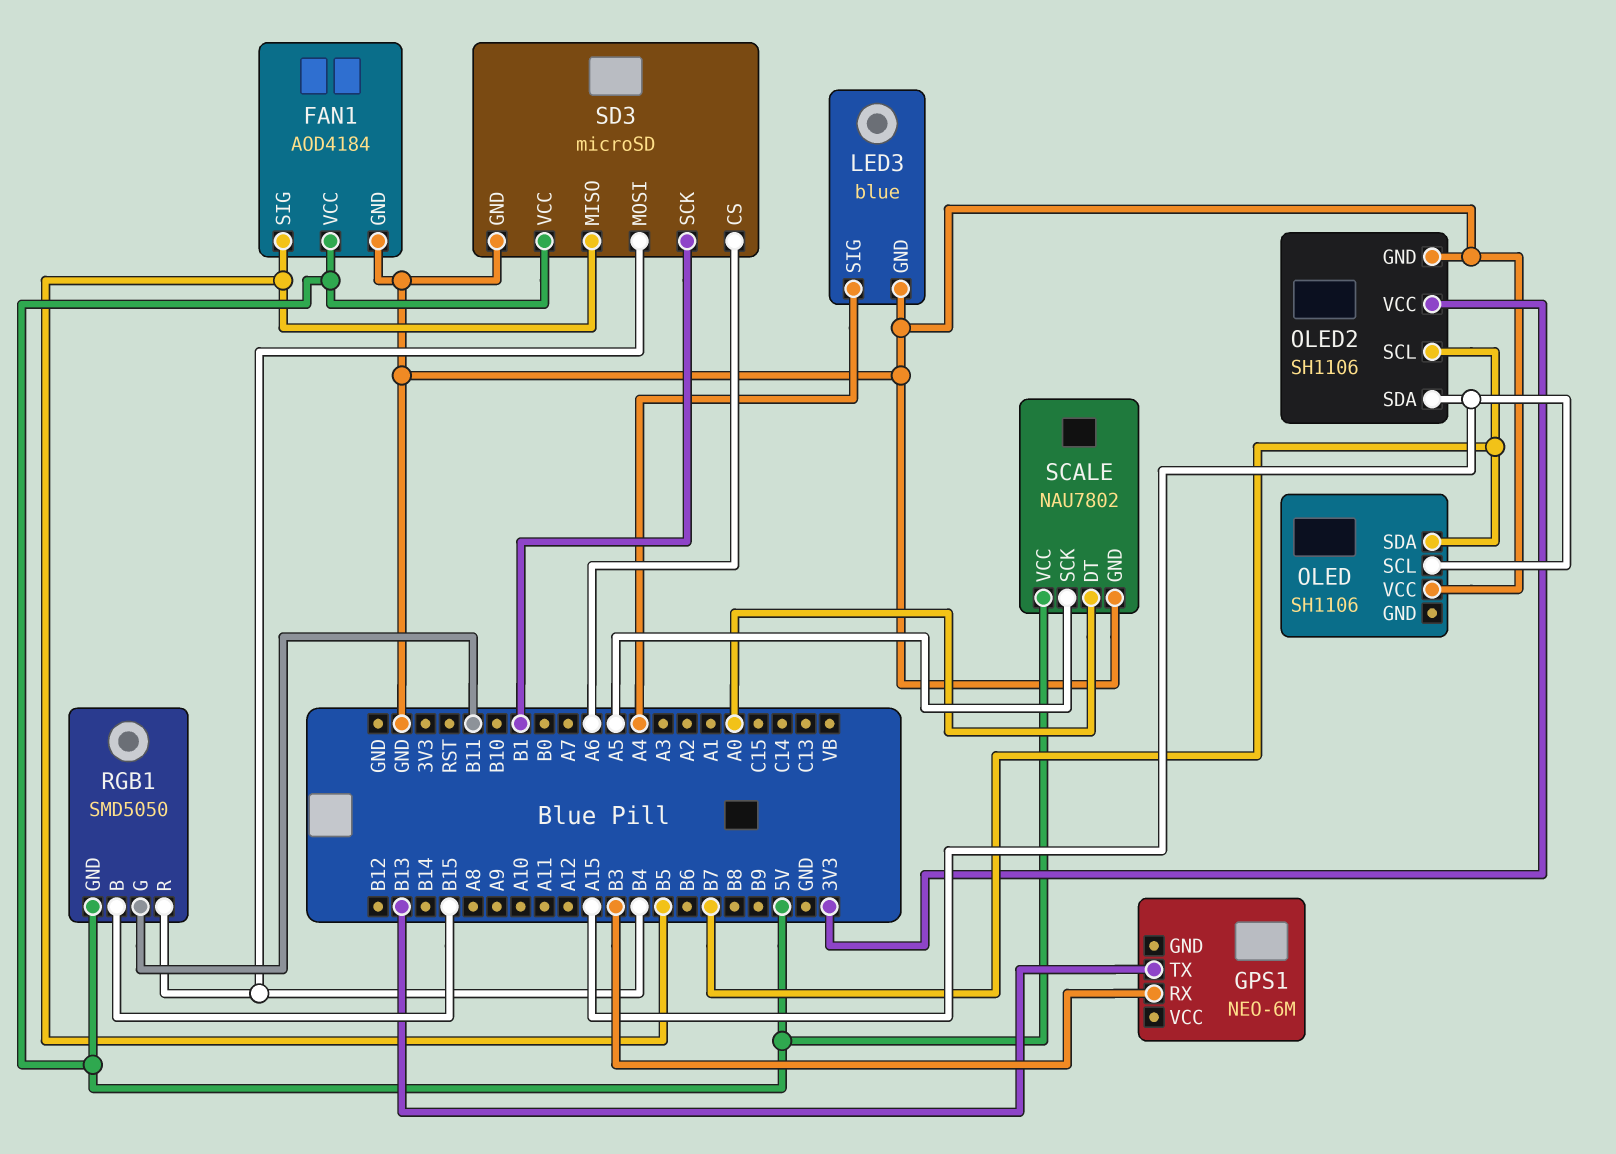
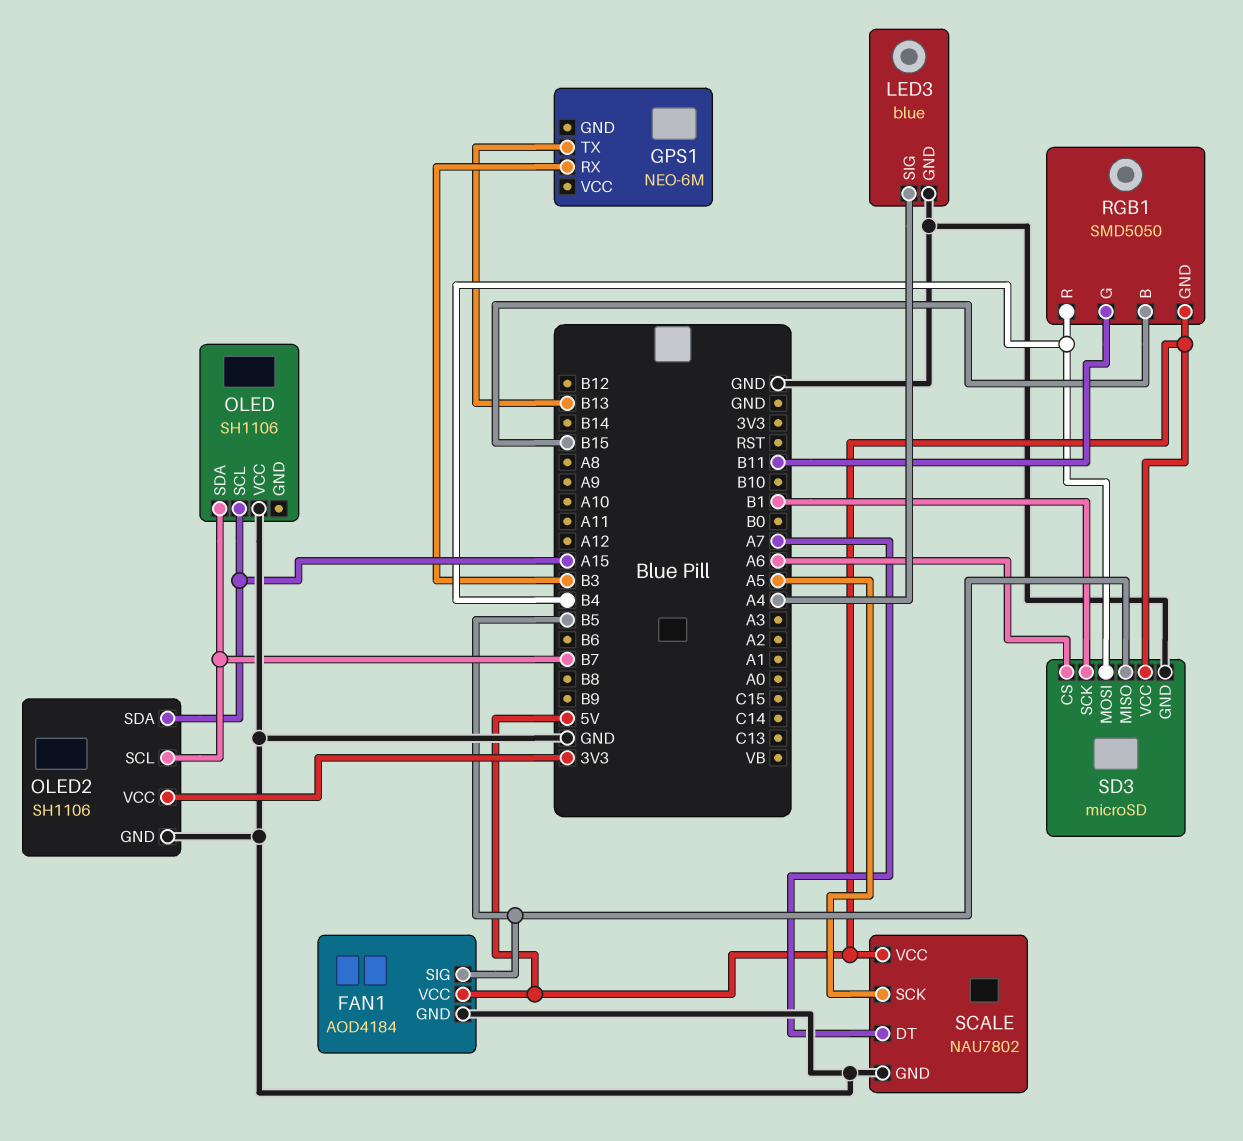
SCALE pin DT: A0 -> A7

